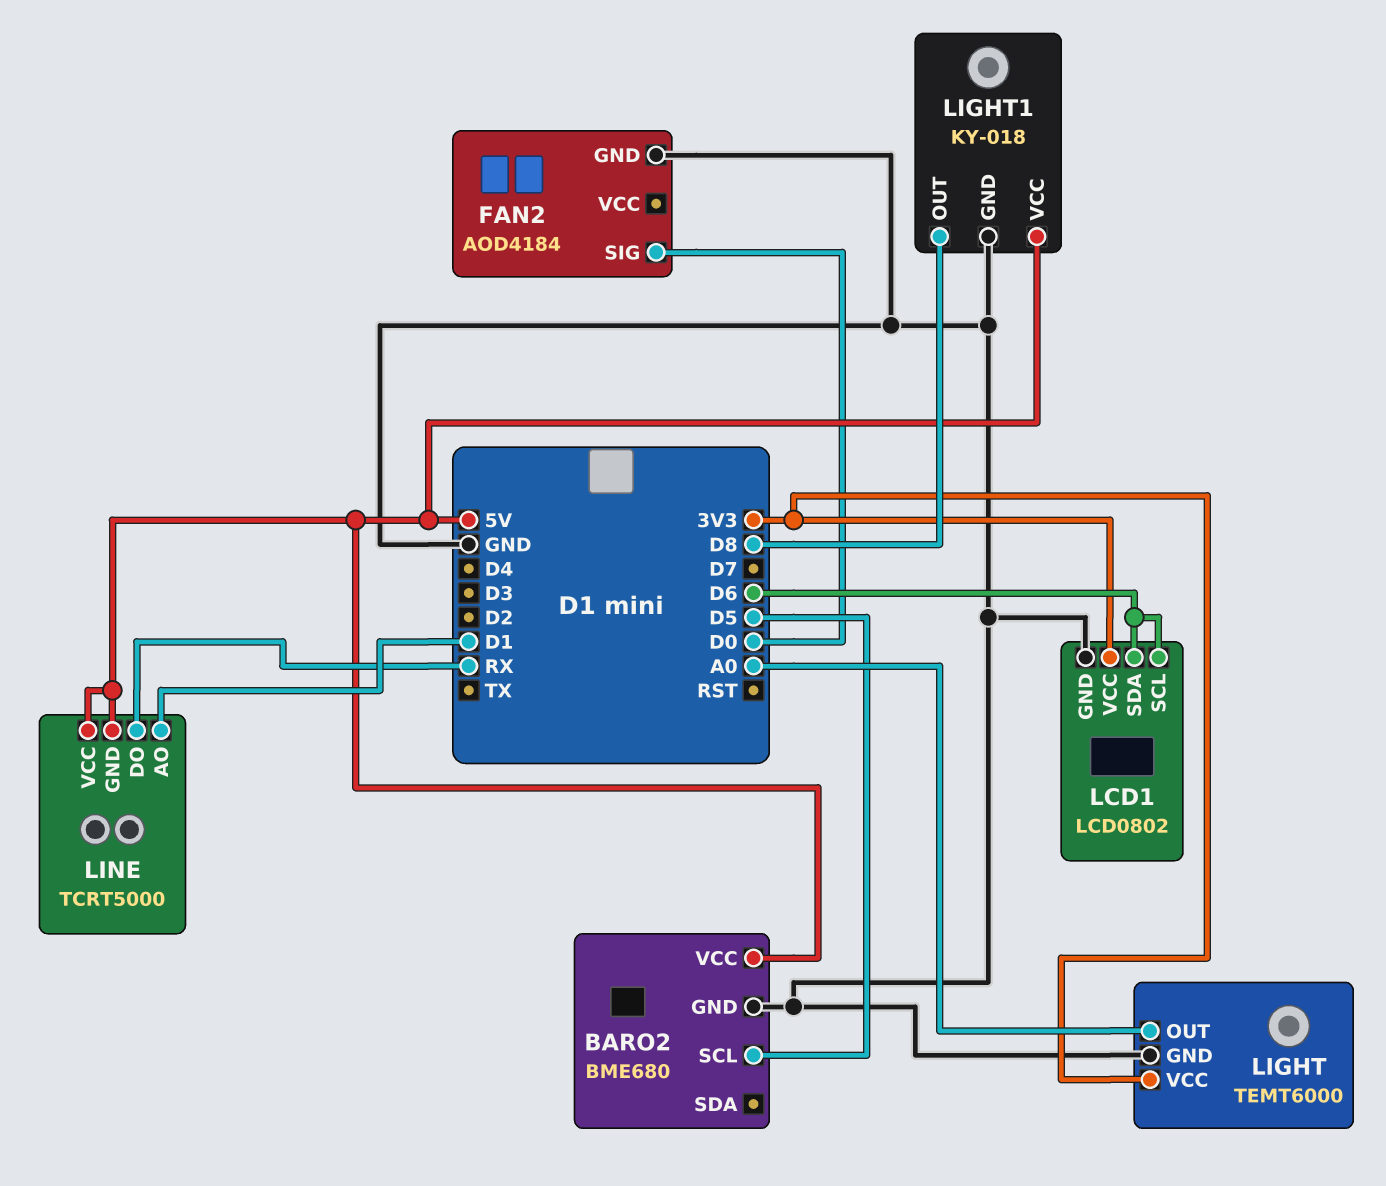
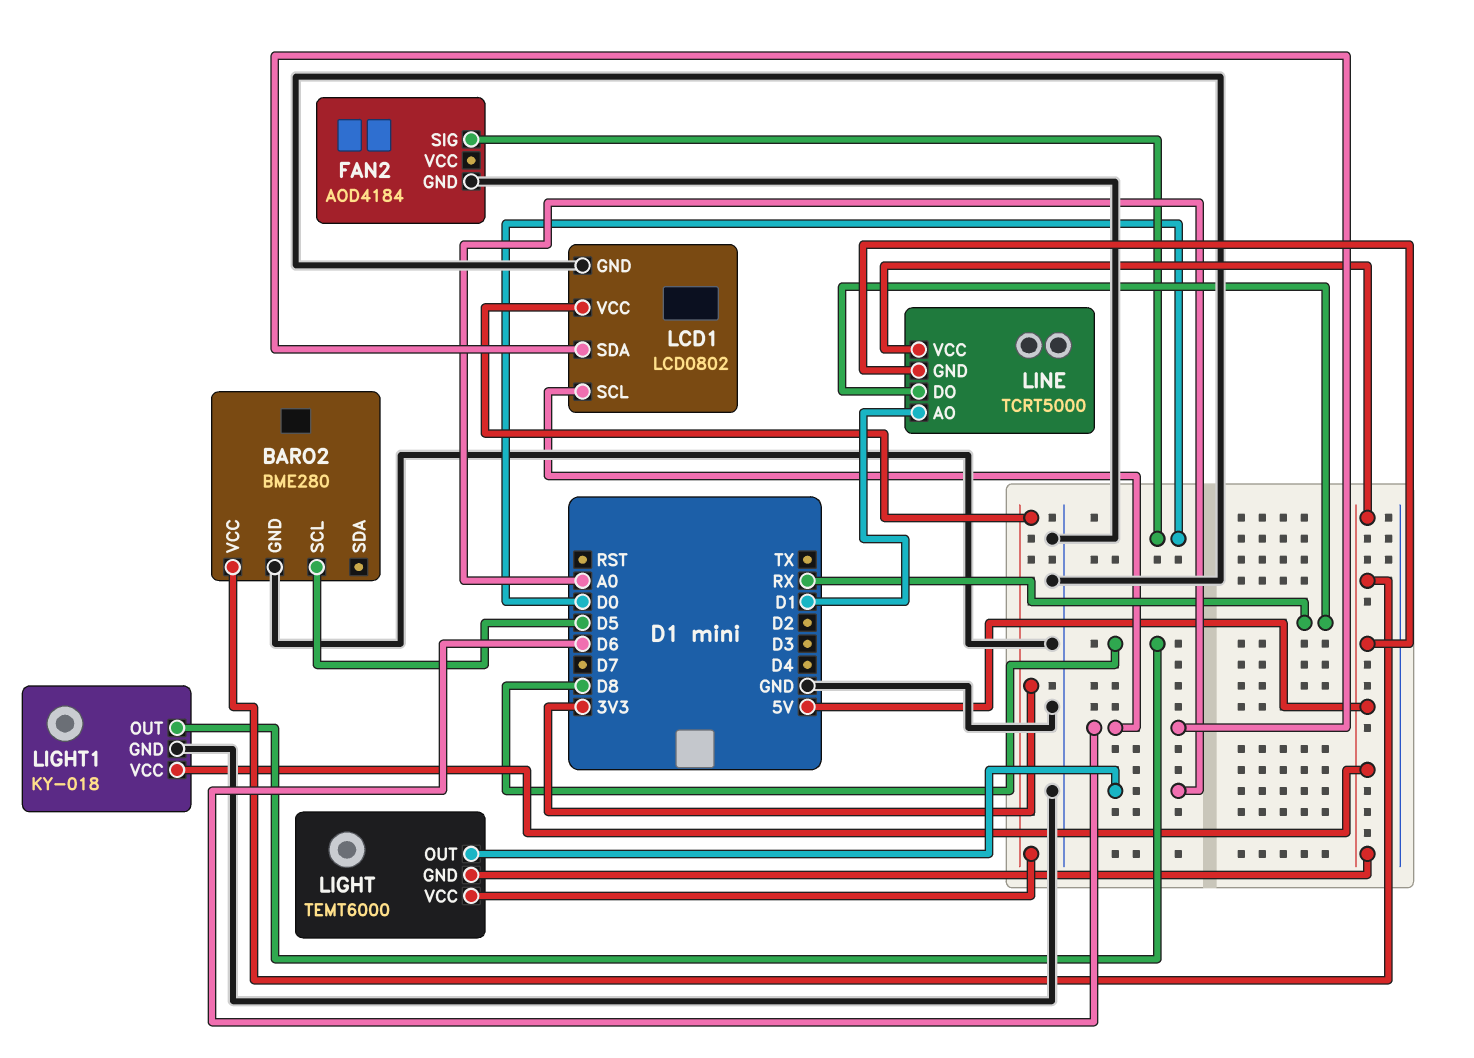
BARO2: BME680 -> BME280
LIGHT pin GND: GND -> 5V

